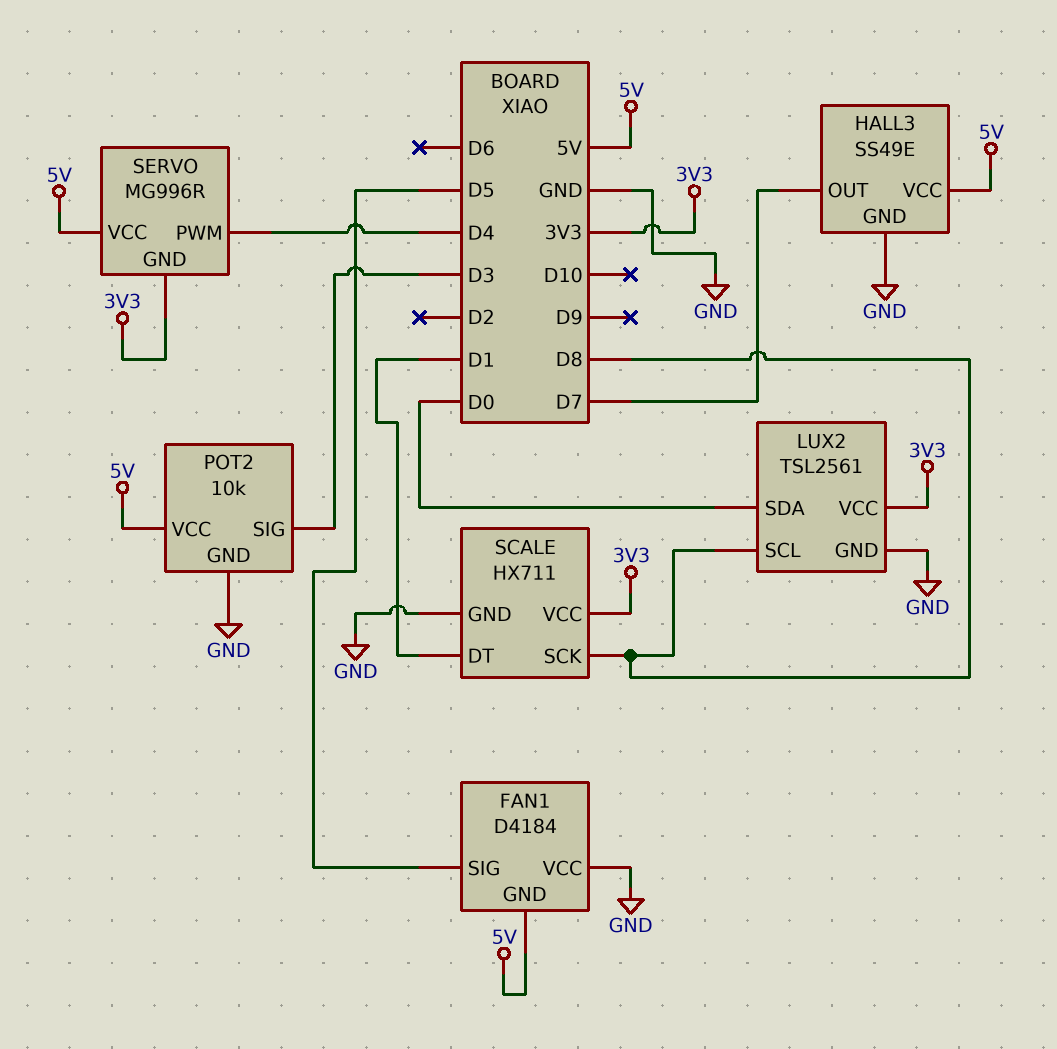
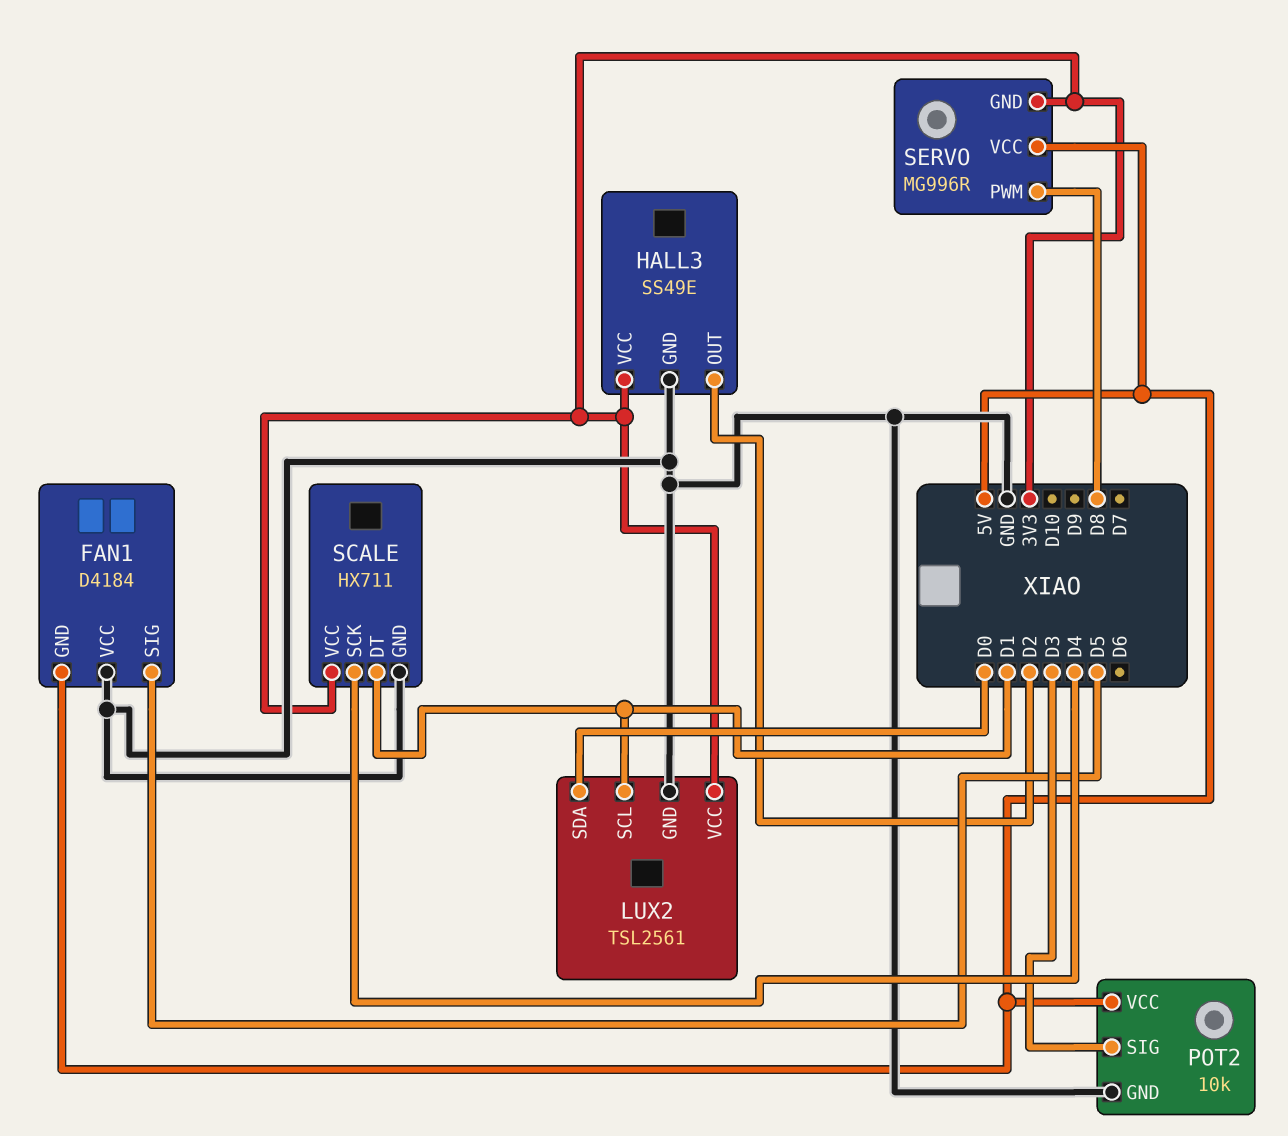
HALL3 pin OUT: D7 -> D2
HALL3 pin VCC: 5V -> 3V3
LUX2 pin SCL: D8 -> D1
SCALE pin SCK: D8 -> D4
SERVO pin PWM: D4 -> D8

